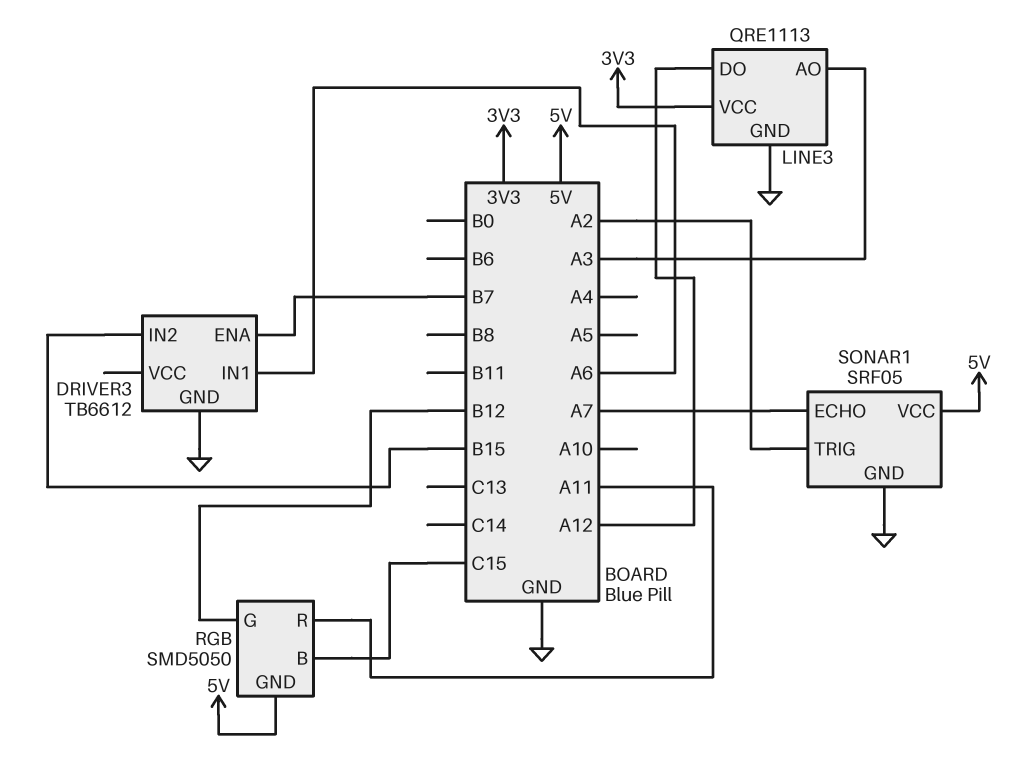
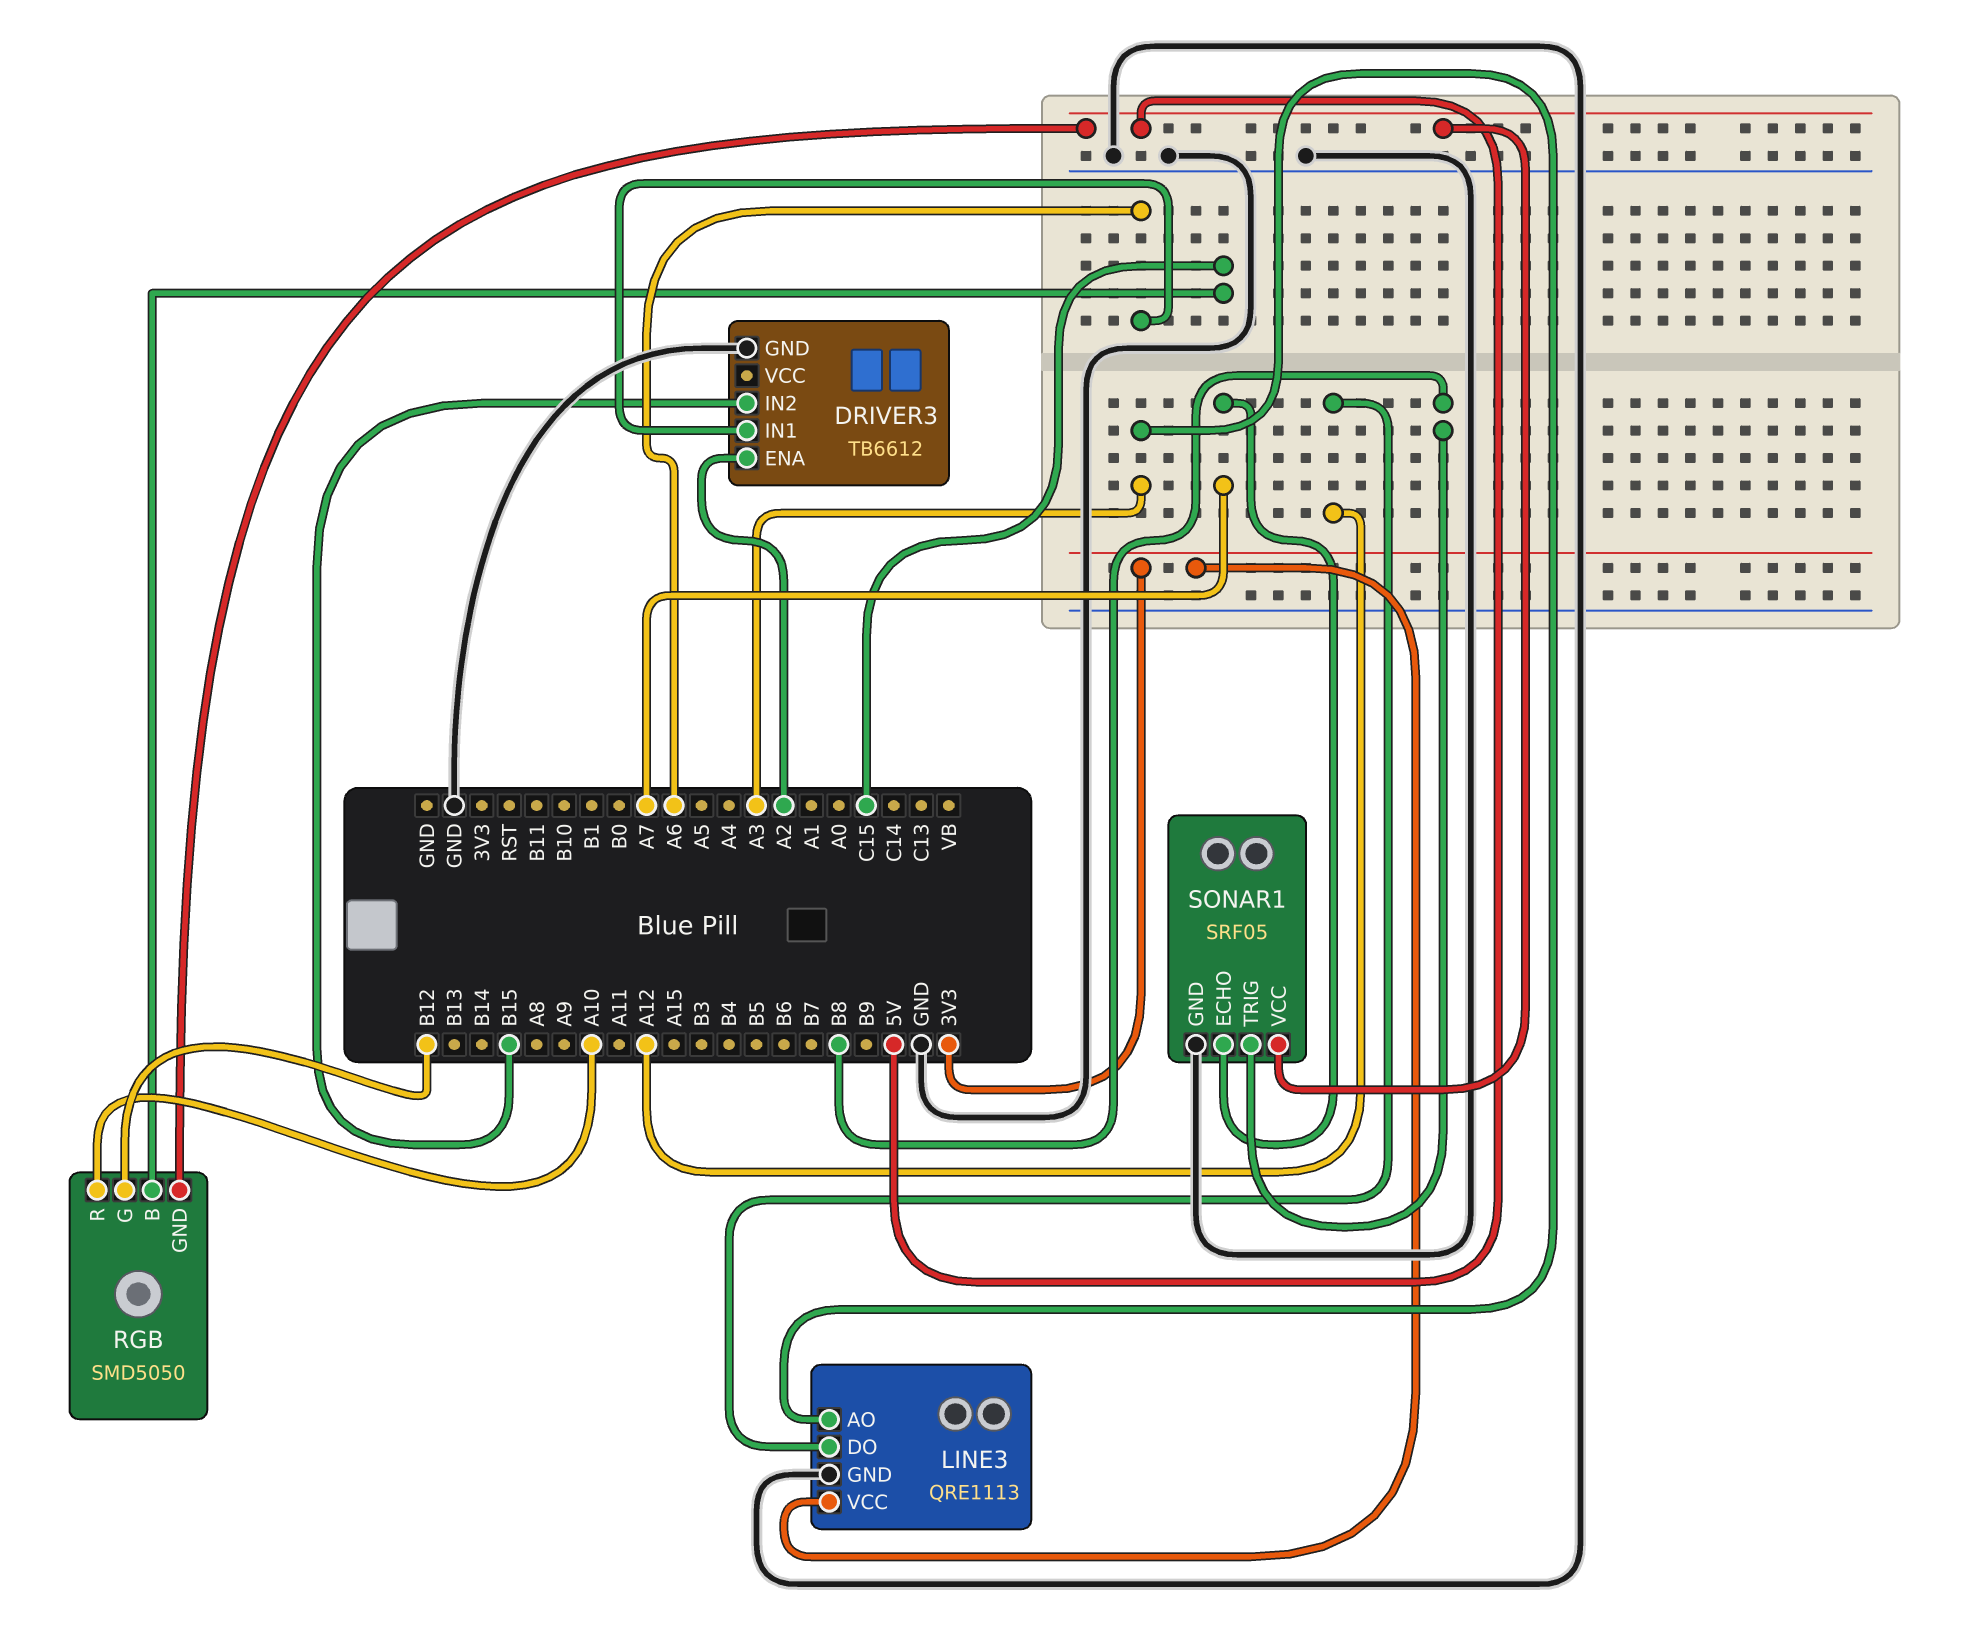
DRIVER3 pin ENA: B7 -> A2
RGB pin R: A11 -> A10
SONAR1 pin TRIG: A2 -> B8

